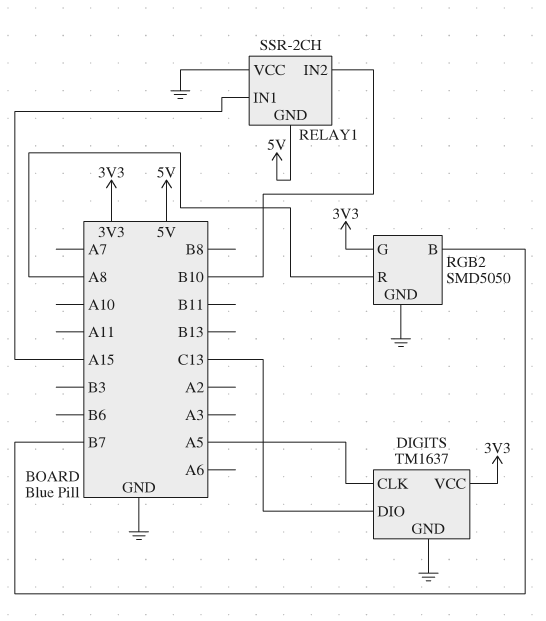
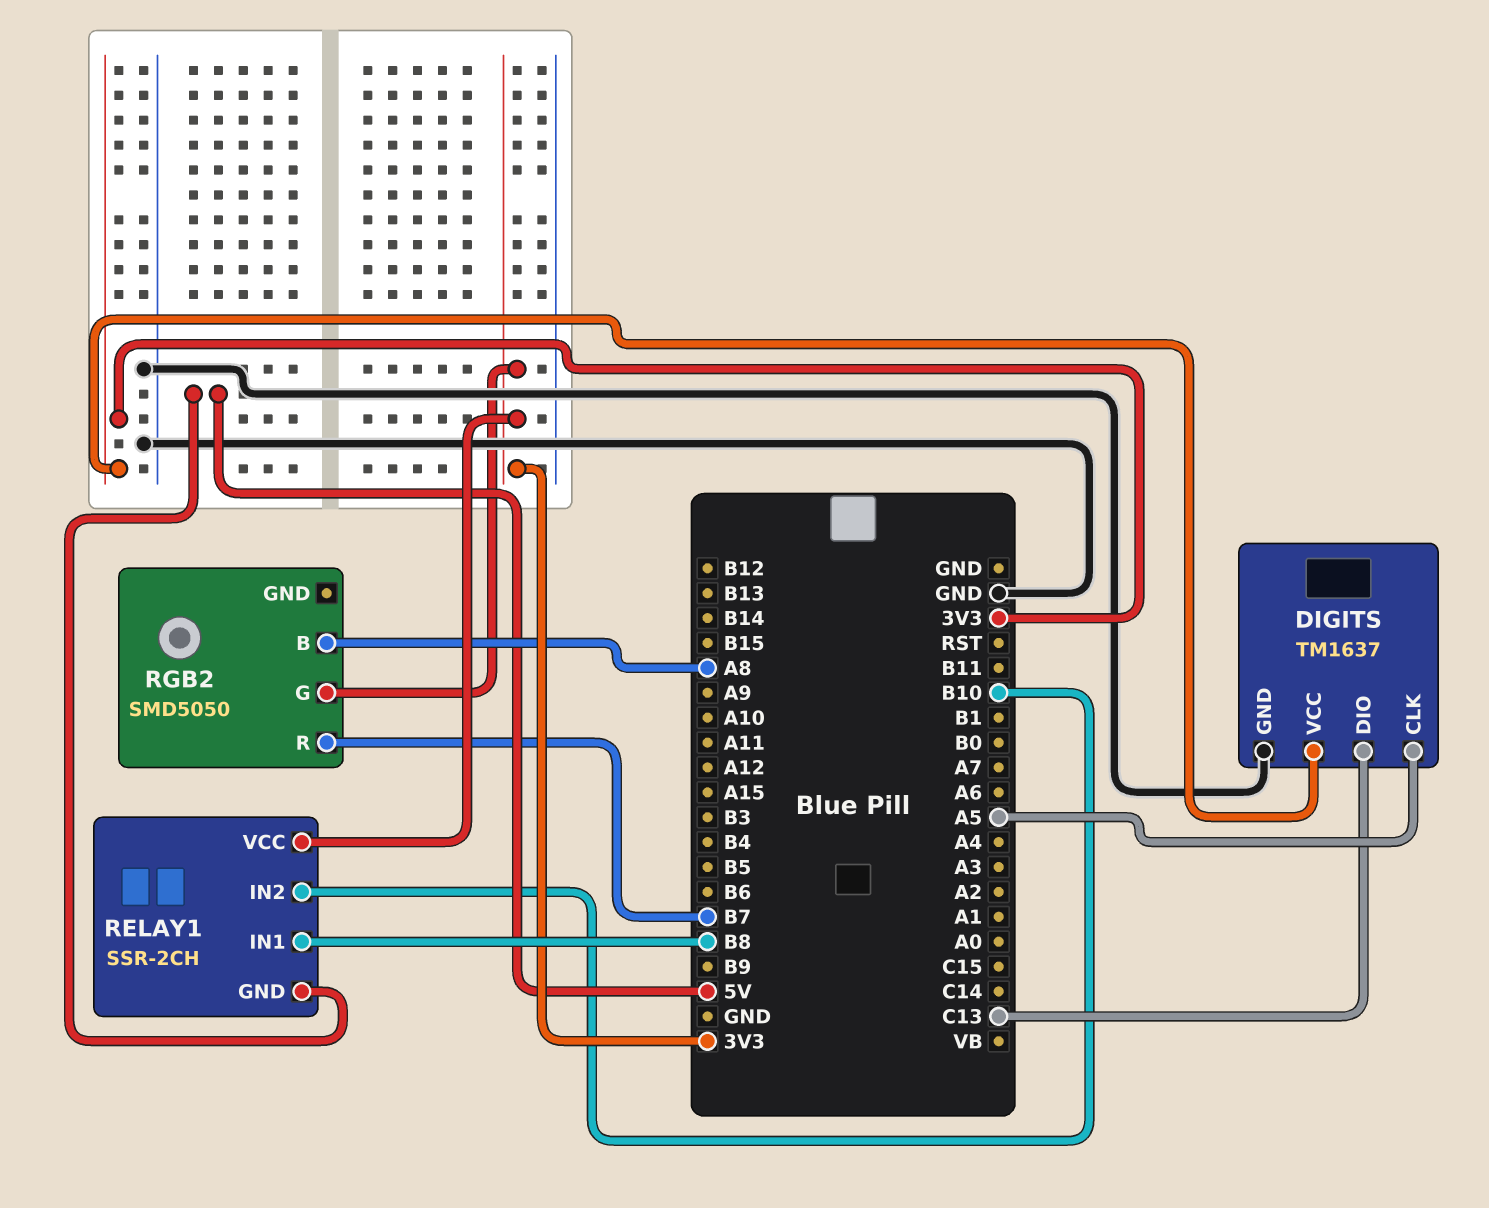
RELAY1 pin IN1: A15 -> B8
RELAY1 pin VCC: GND -> 3V3
RGB2 pin B: B7 -> A8
RGB2 pin GND: GND -> none
RGB2 pin R: A8 -> B7

